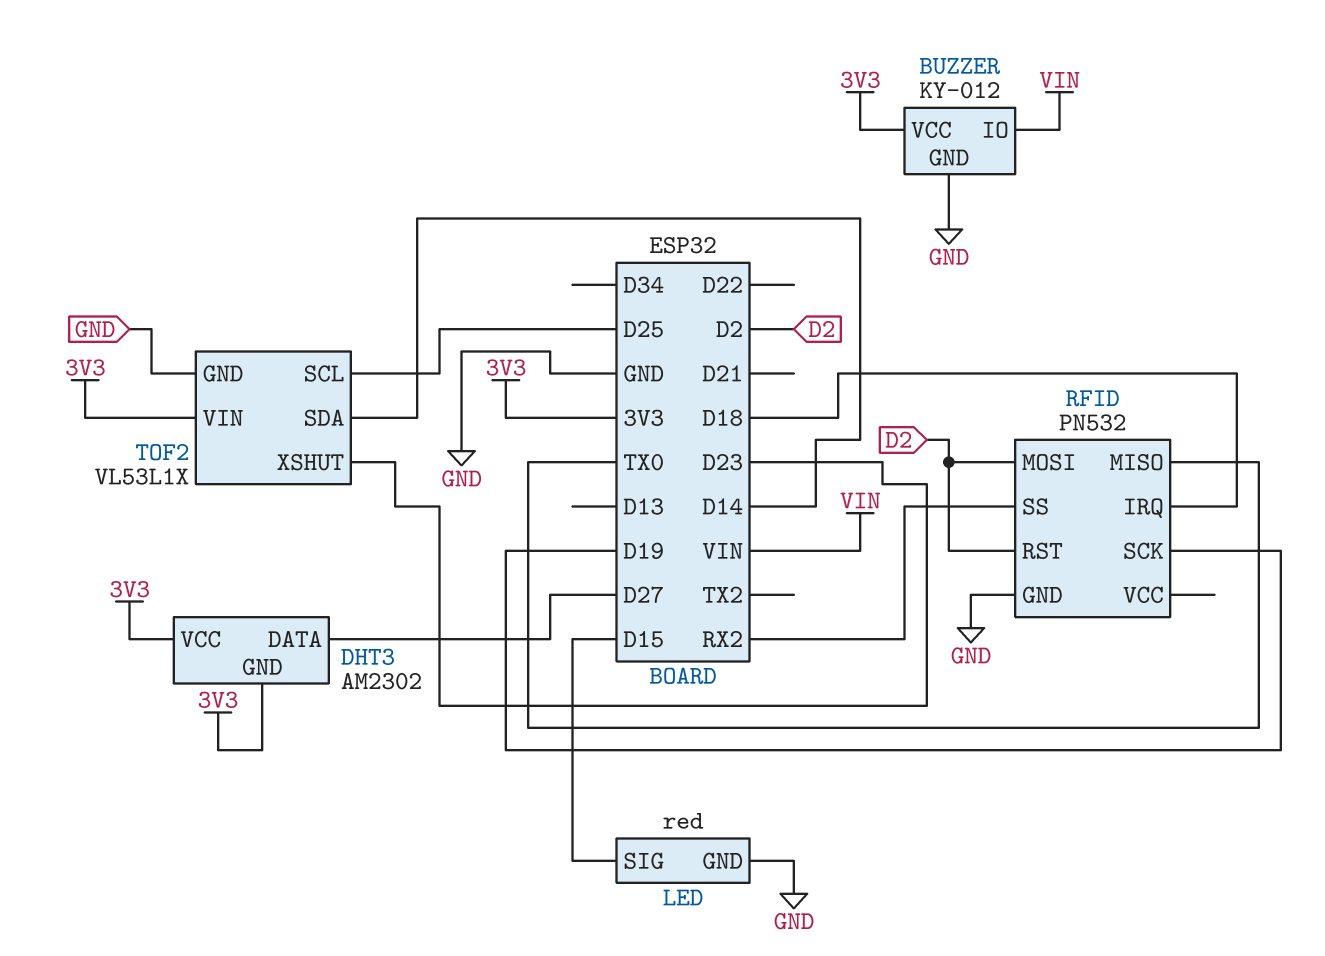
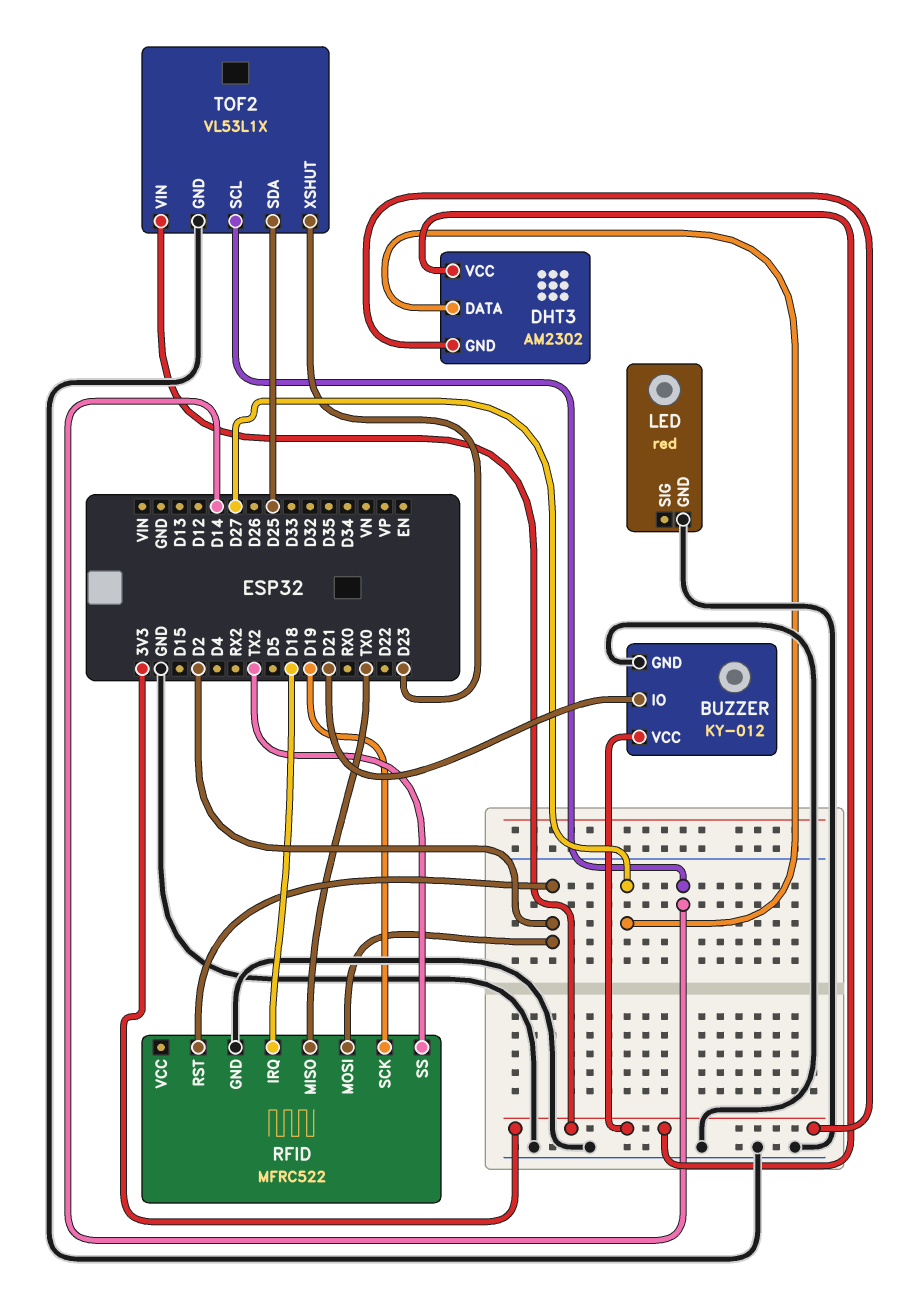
BUZZER pin IO: VIN -> D21
LED pin SIG: D15 -> none
RFID: PN532 -> MFRC522
RFID pin SS: RX2 -> TX2
TOF2 pin SCL: D25 -> D14
TOF2 pin SDA: D14 -> D25

